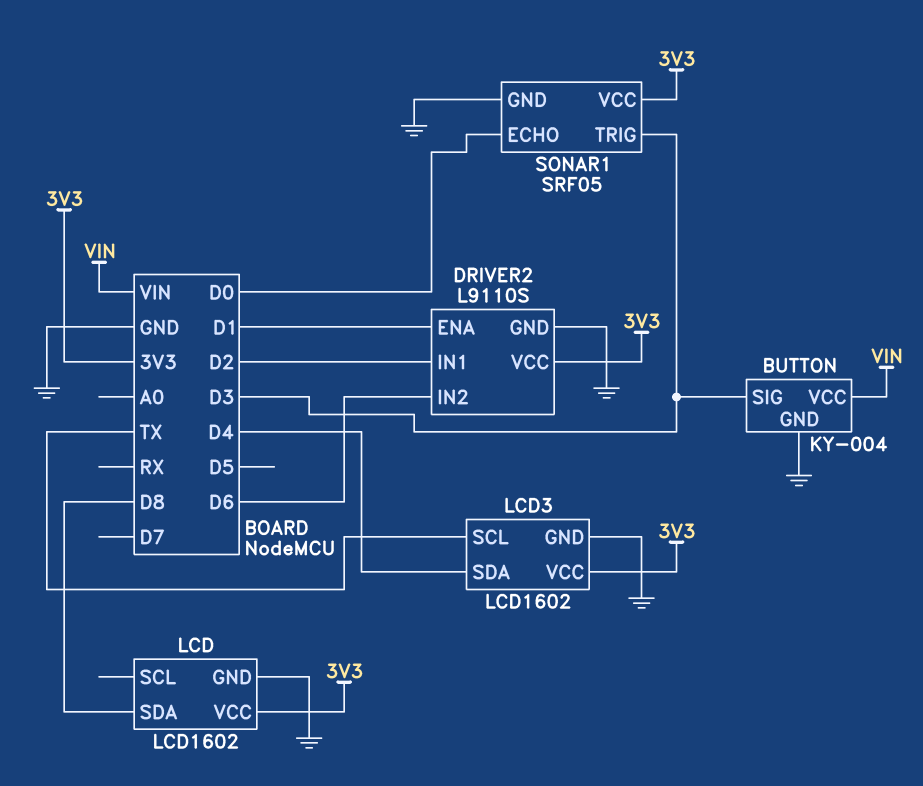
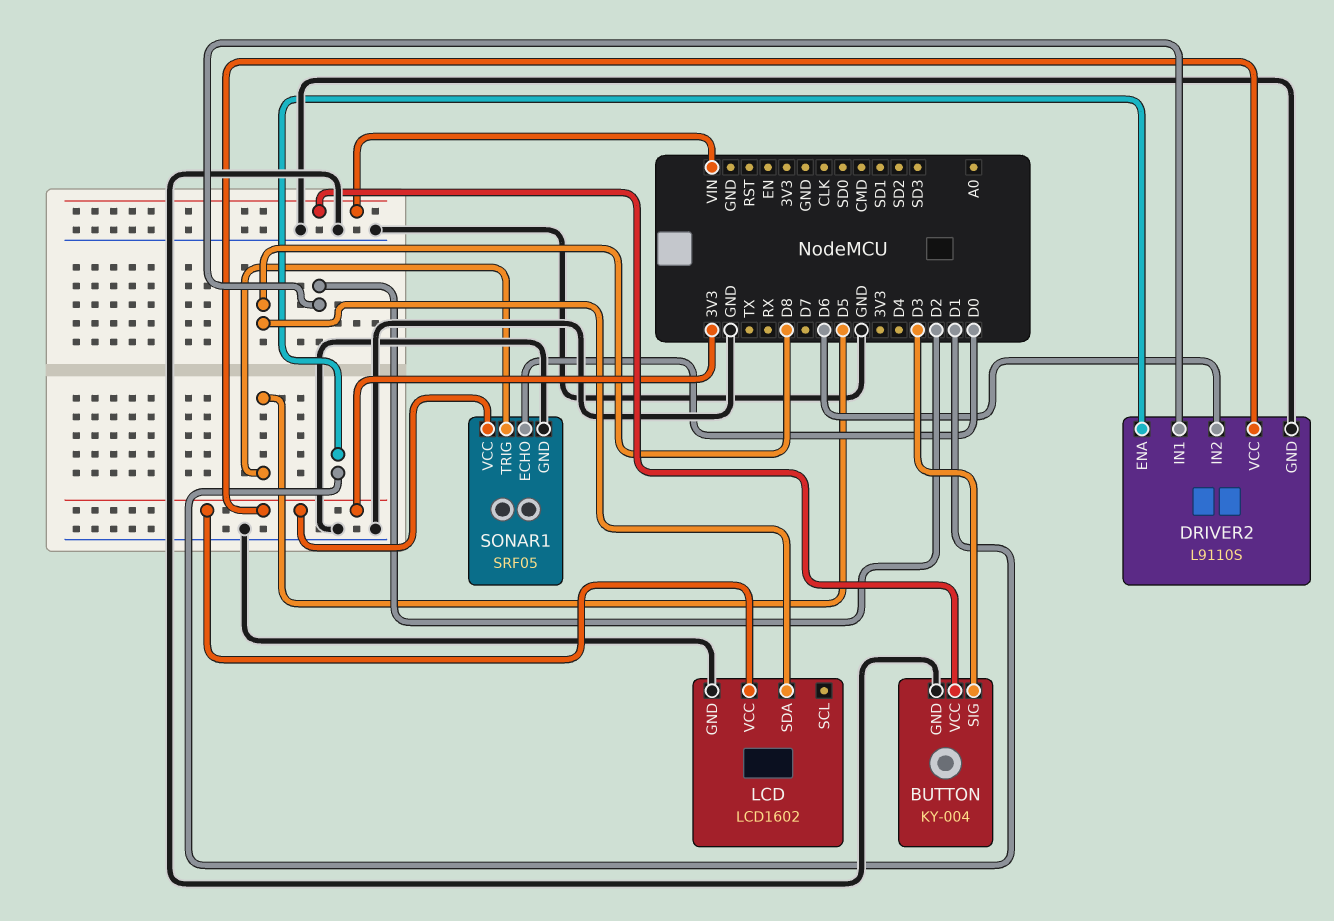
LCD3: LCD1602 -> none
LCD3 pin GND: GND -> none
LCD3 pin SCL: TX -> none
LCD3 pin SDA: D4 -> none
LCD3 pin VCC: 3V3 -> none
SONAR1 pin TRIG: D3 -> D5

